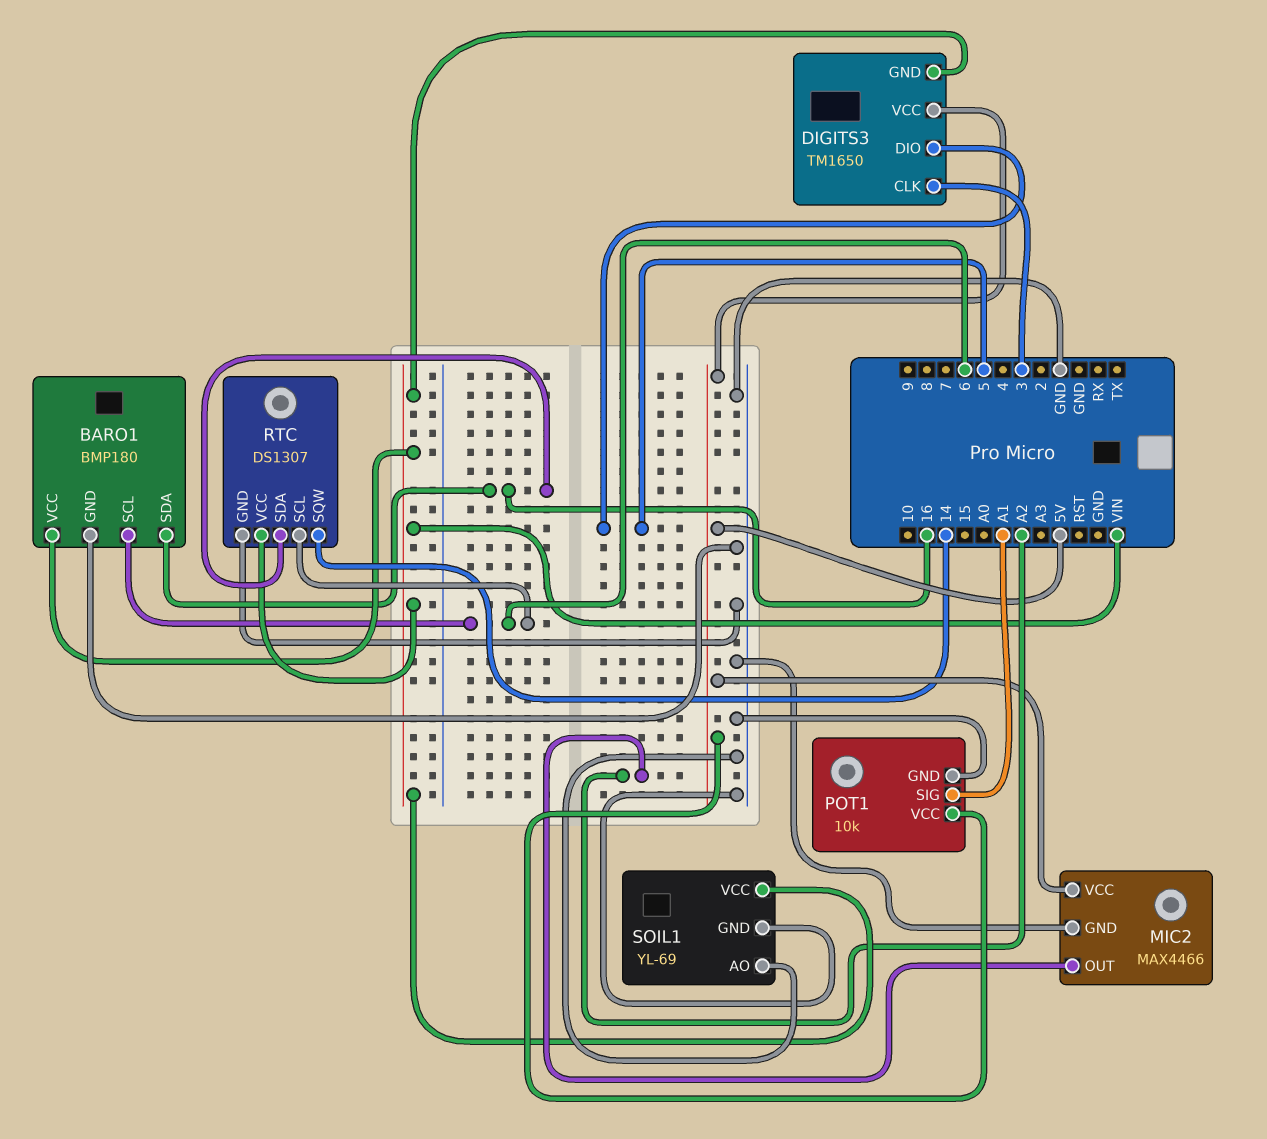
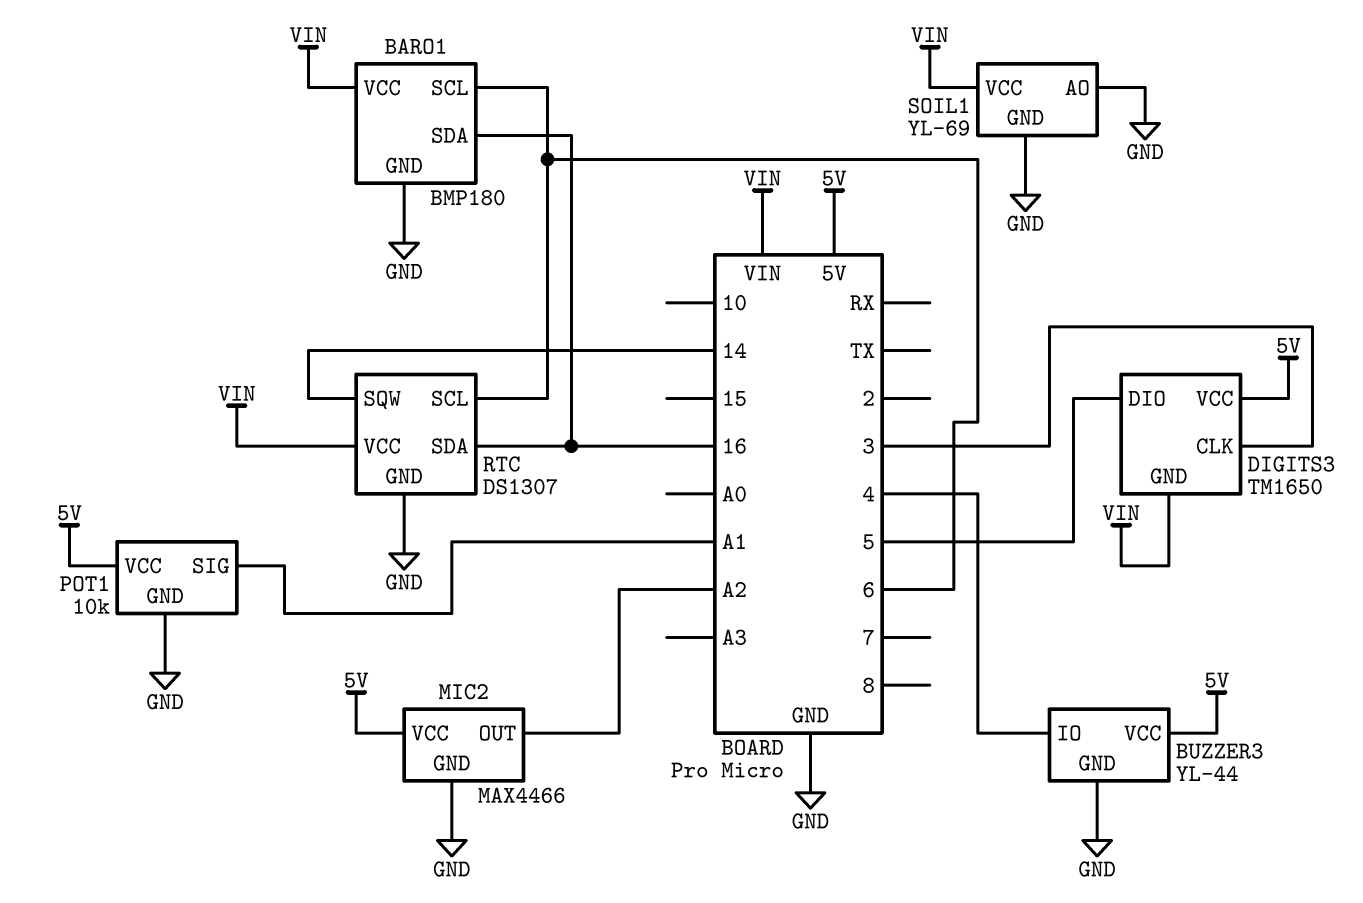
BUZZER3: none -> YL-44
BUZZER3 pin GND: none -> GND
BUZZER3 pin IO: none -> 4
BUZZER3 pin VCC: none -> 5V

